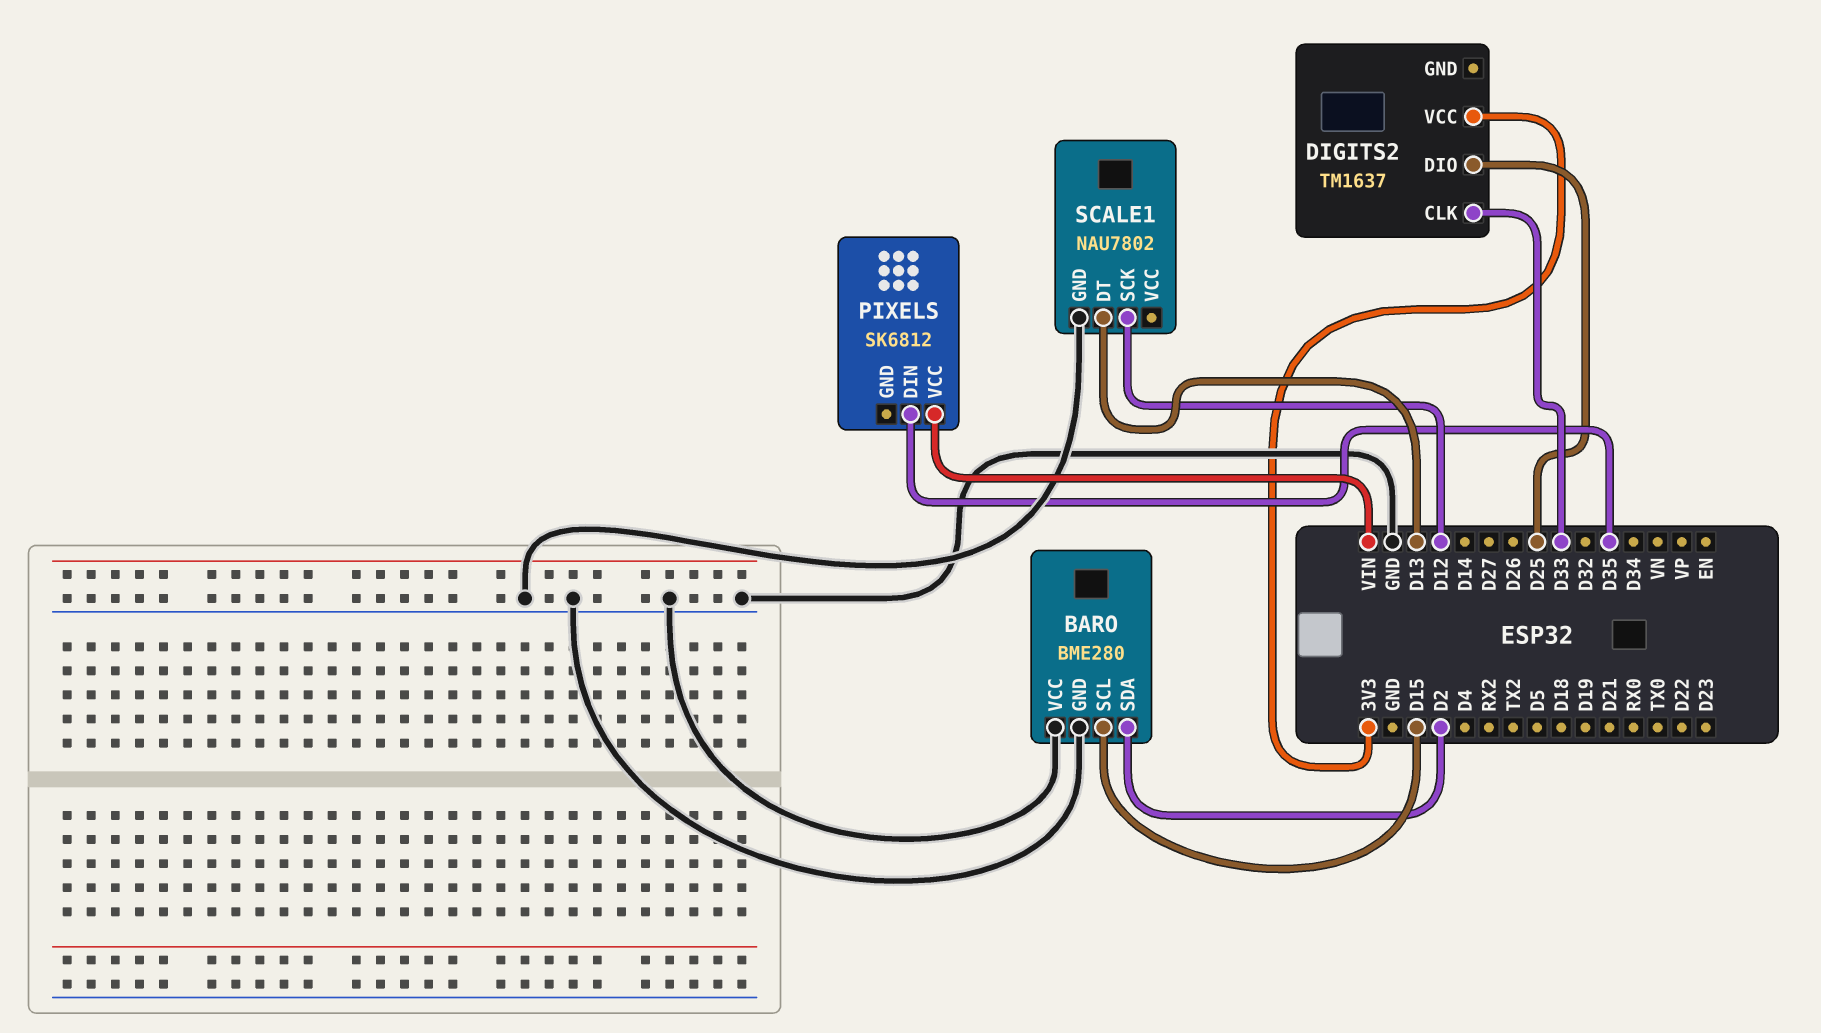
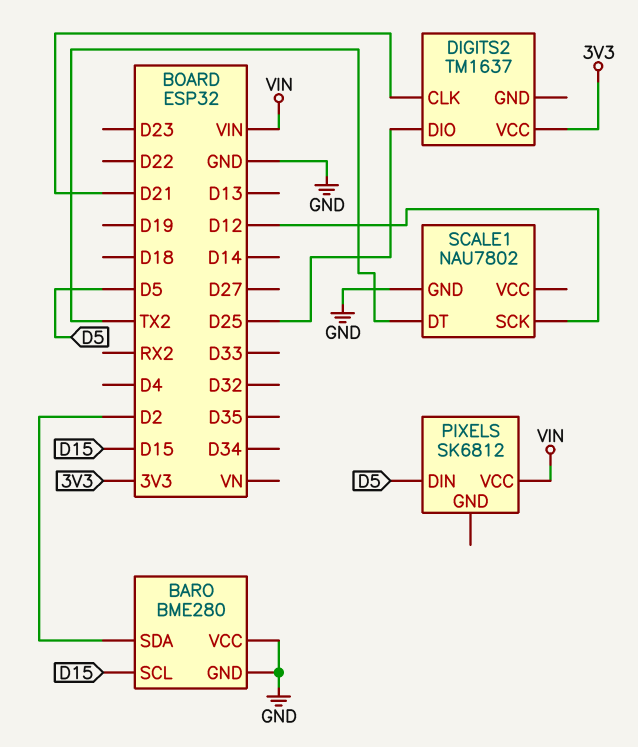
DIGITS2 pin CLK: D33 -> D21
PIXELS pin DIN: D35 -> D5
SCALE1 pin DT: D13 -> TX2

